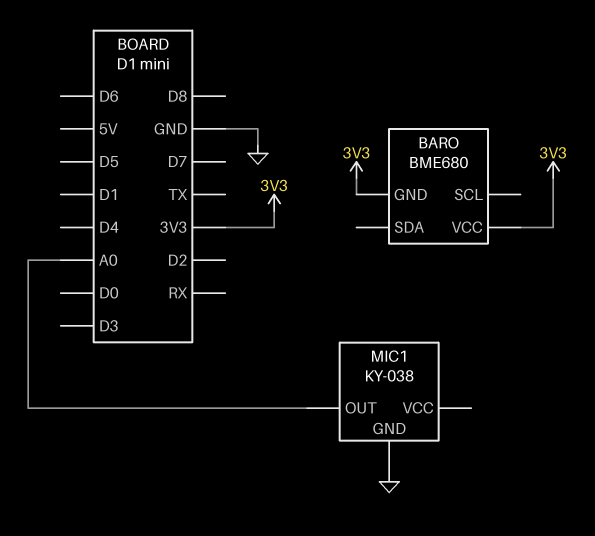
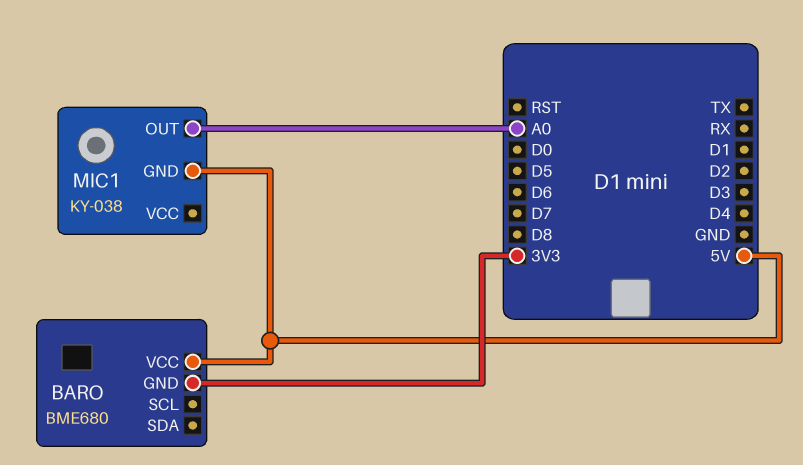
BARO pin VCC: 3V3 -> 5V
MIC1 pin GND: GND -> 5V

